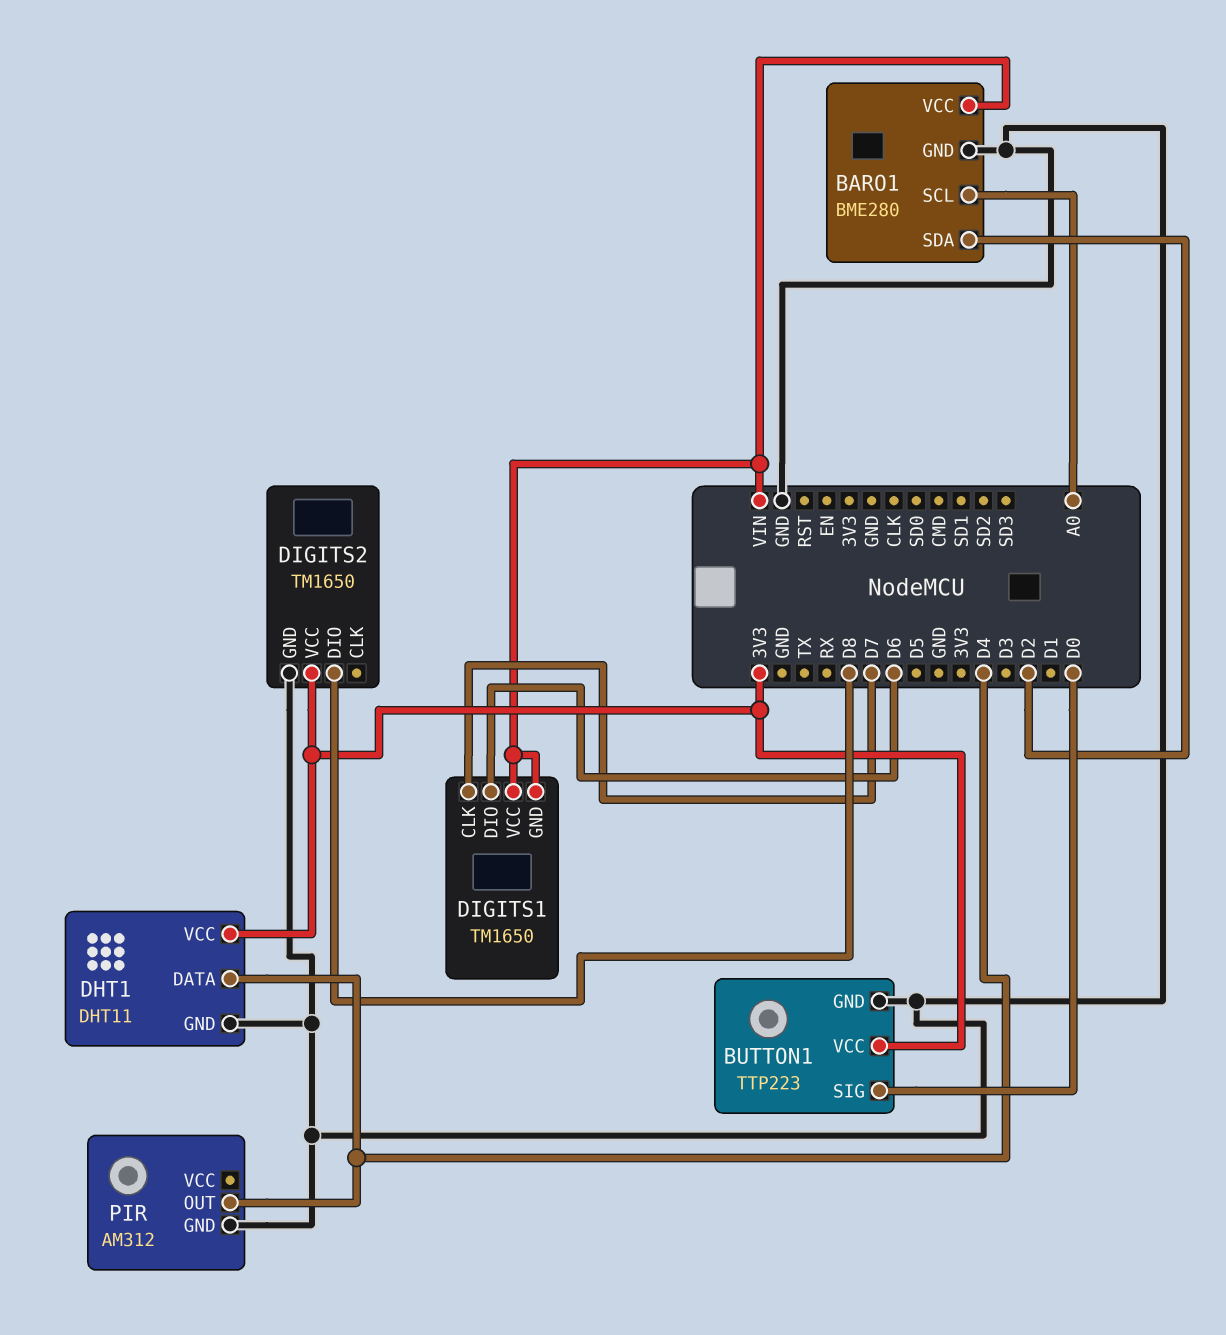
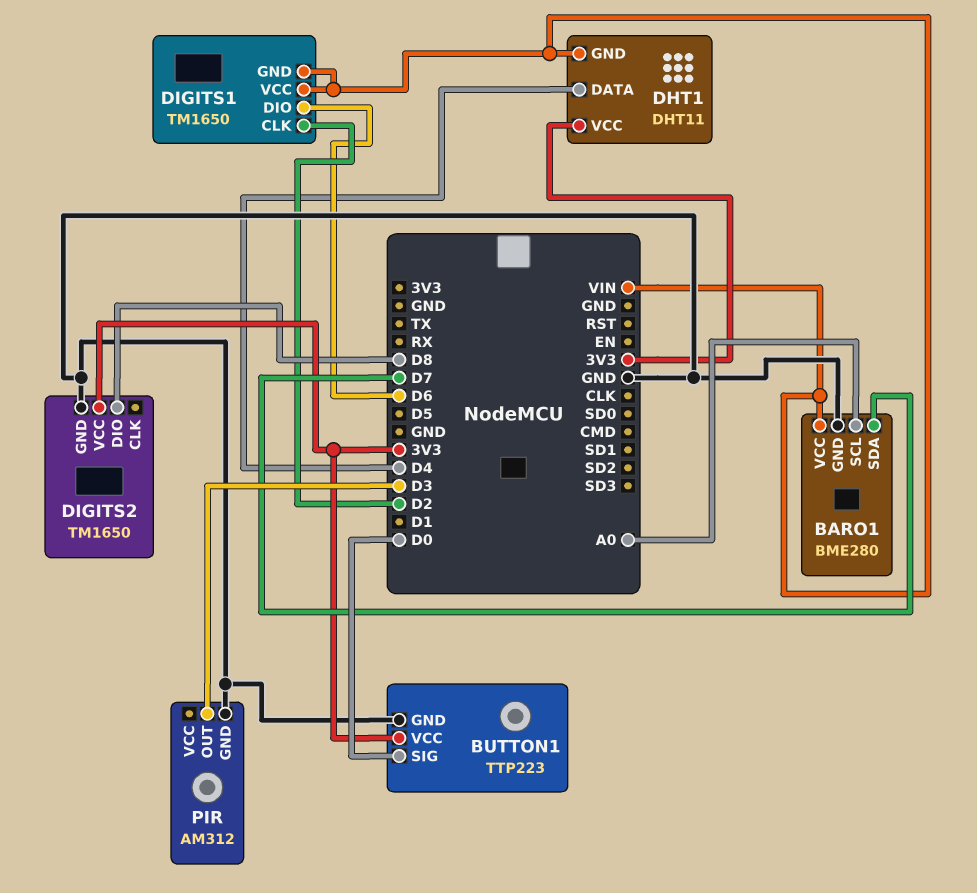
BARO1 pin SDA: D2 -> D7
DHT1 pin GND: GND -> VIN
DIGITS1 pin CLK: D7 -> D2
PIR pin OUT: D4 -> D3

